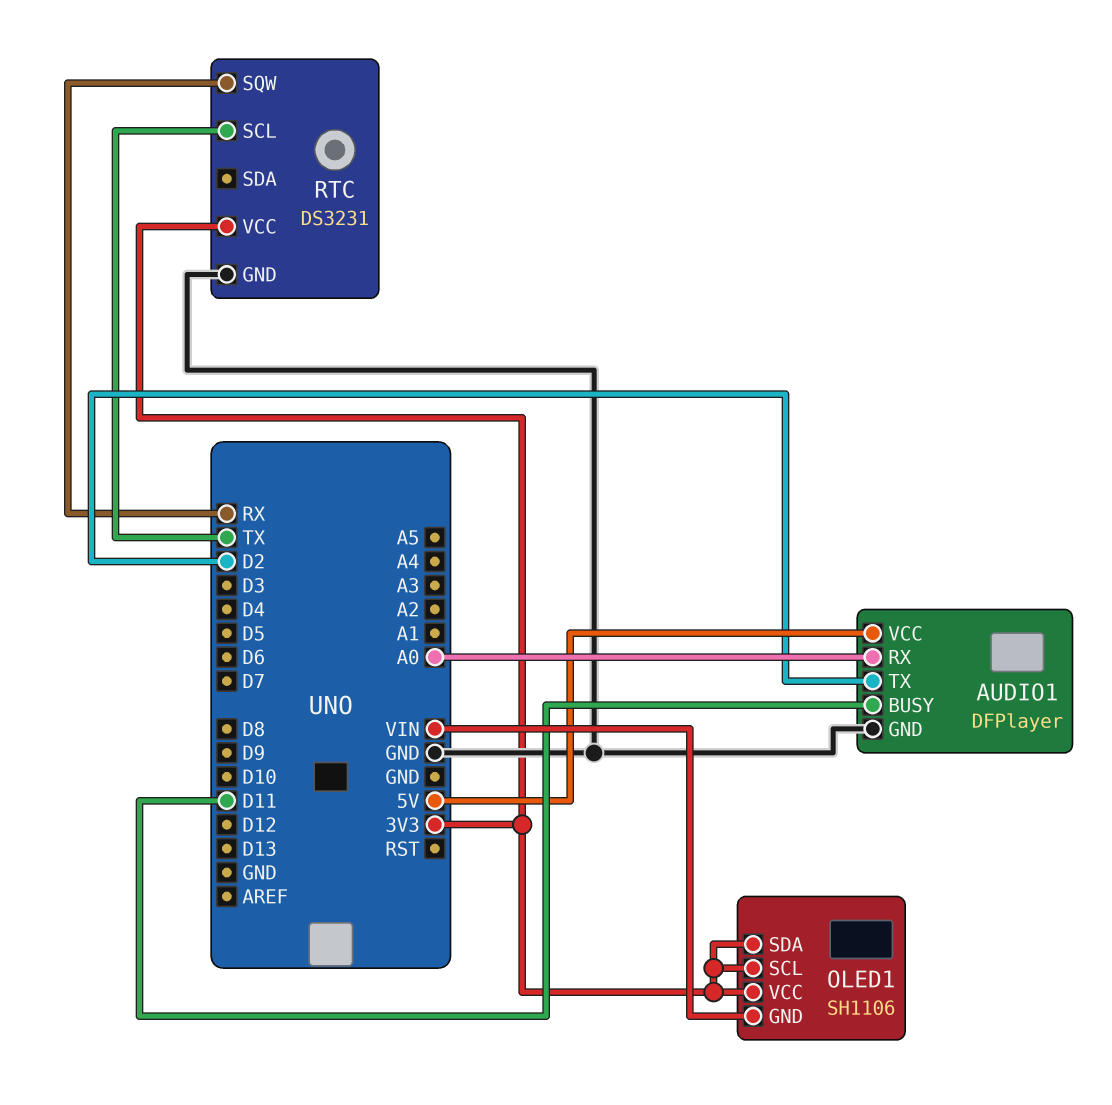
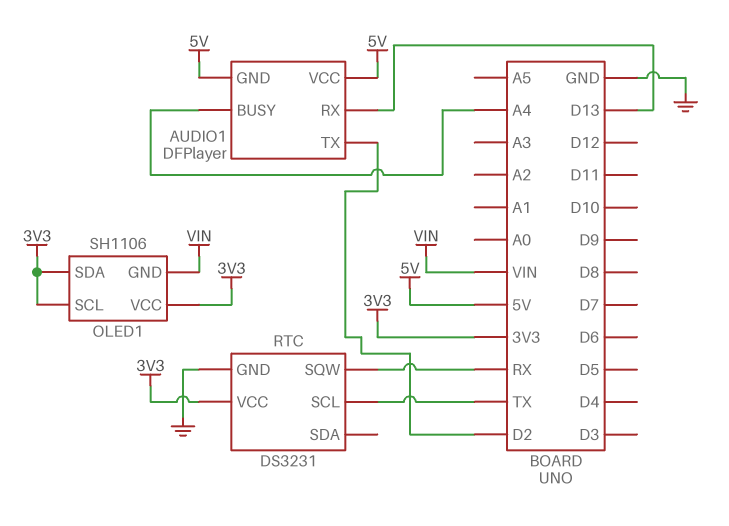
AUDIO1 pin BUSY: D11 -> A4
AUDIO1 pin GND: GND -> 5V
AUDIO1 pin RX: A0 -> D13

